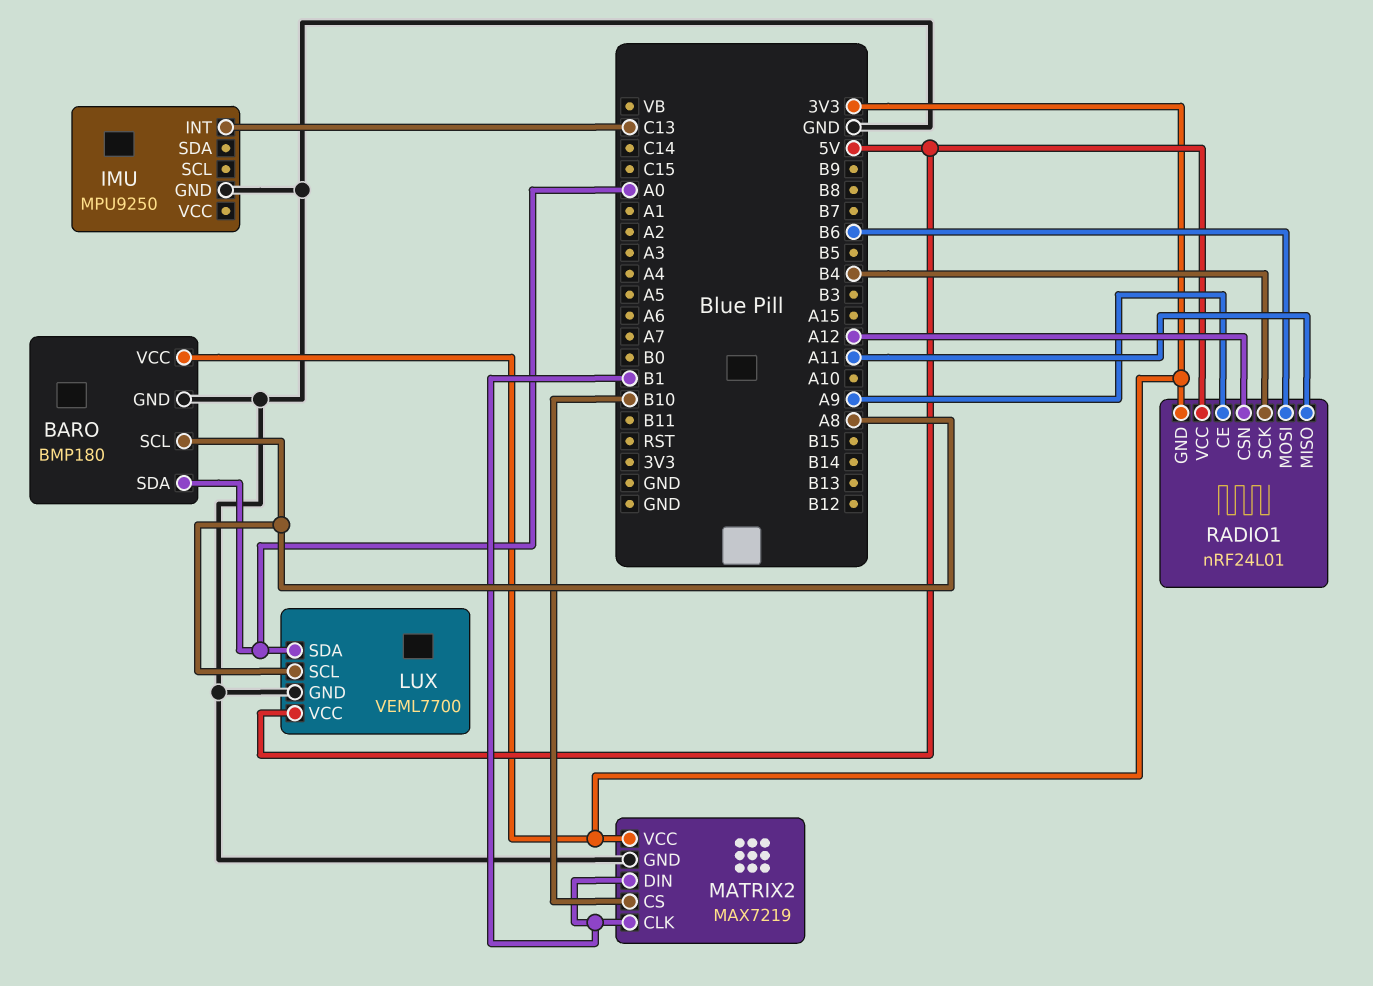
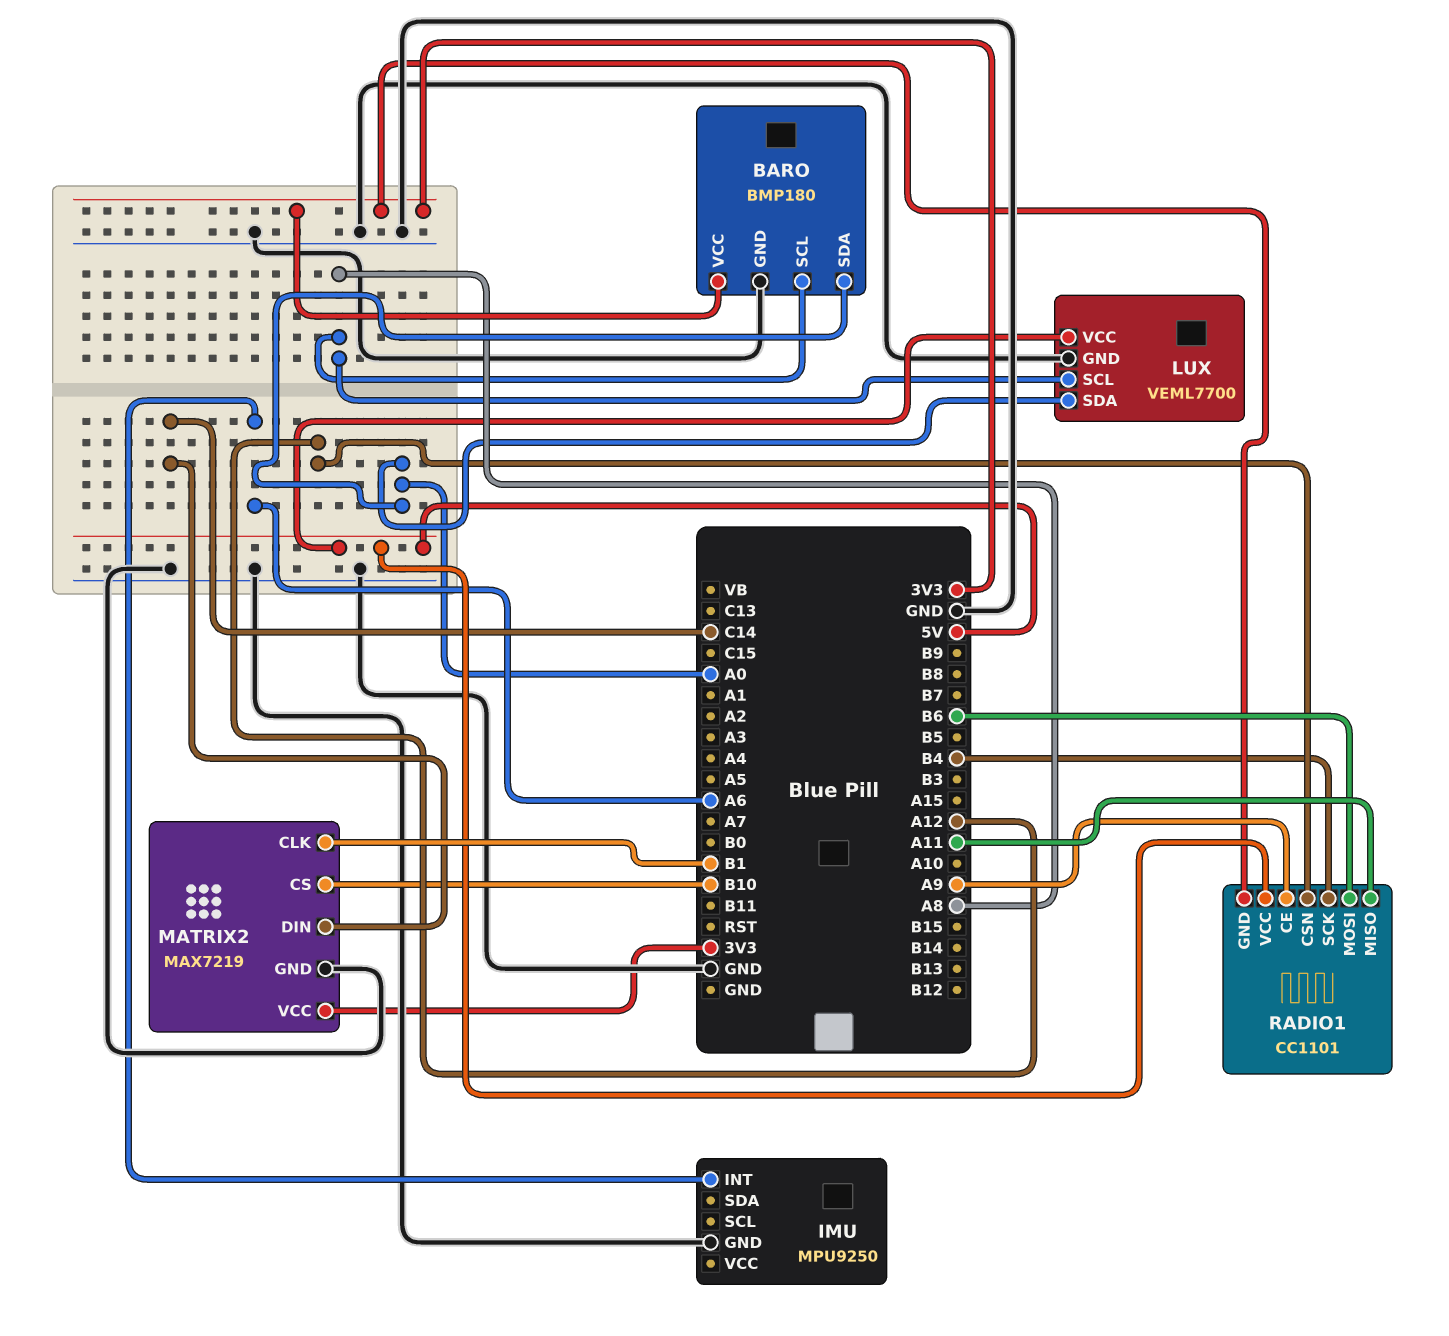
IMU pin INT: C13 -> A6
MATRIX2 pin DIN: B1 -> C14
RADIO1: nRF24L01 -> CC1101

